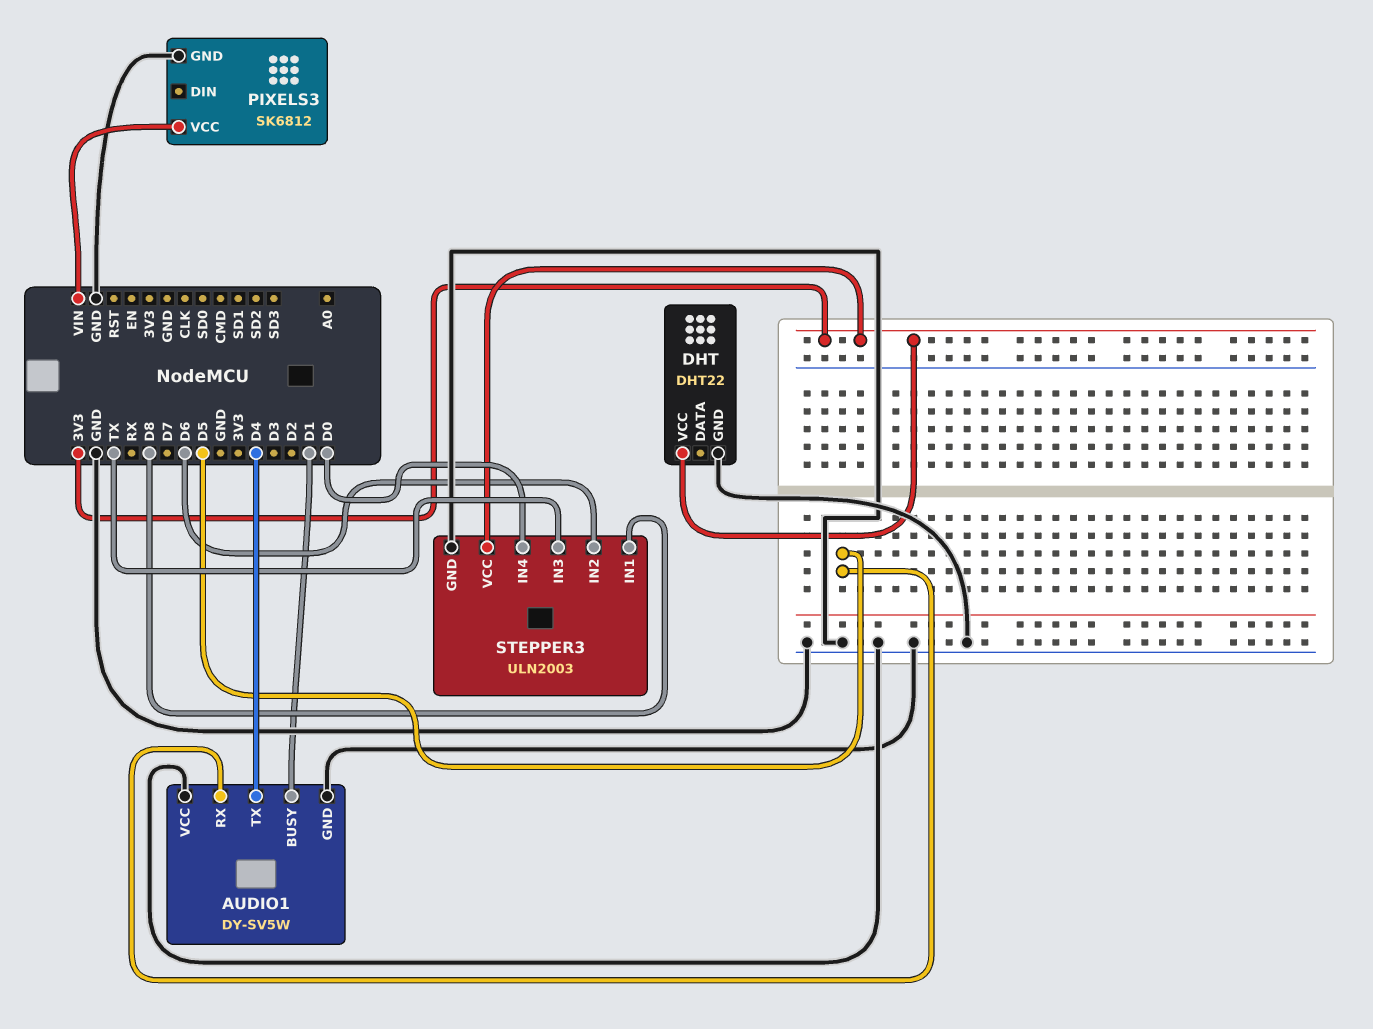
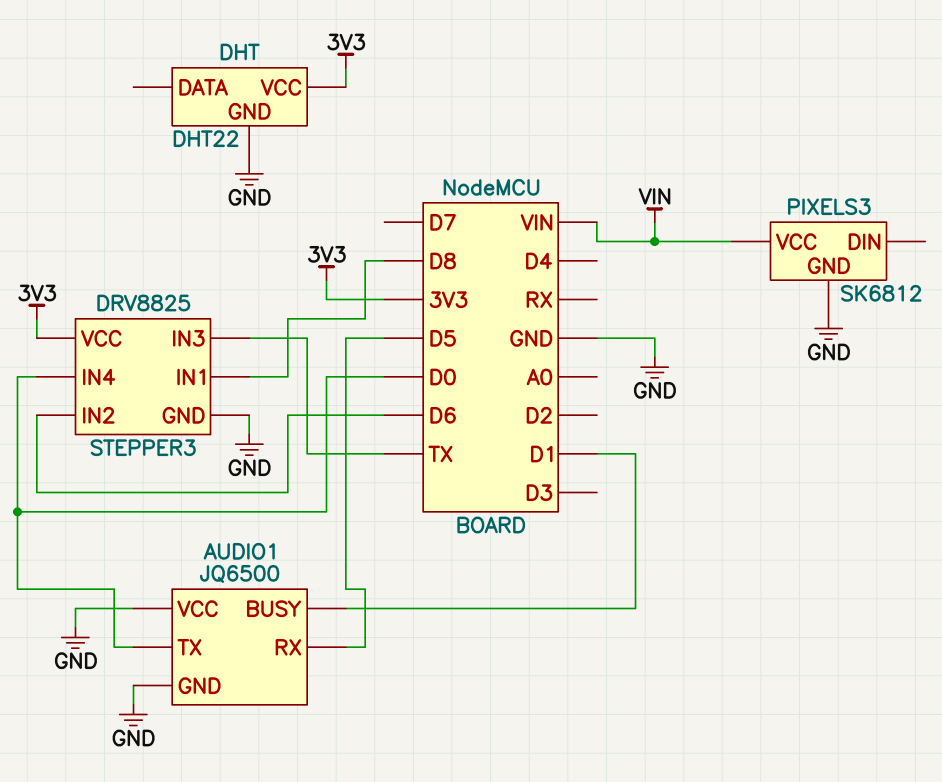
AUDIO1: DY-SV5W -> JQ6500
AUDIO1 pin TX: D4 -> D0
STEPPER3: ULN2003 -> DRV8825

